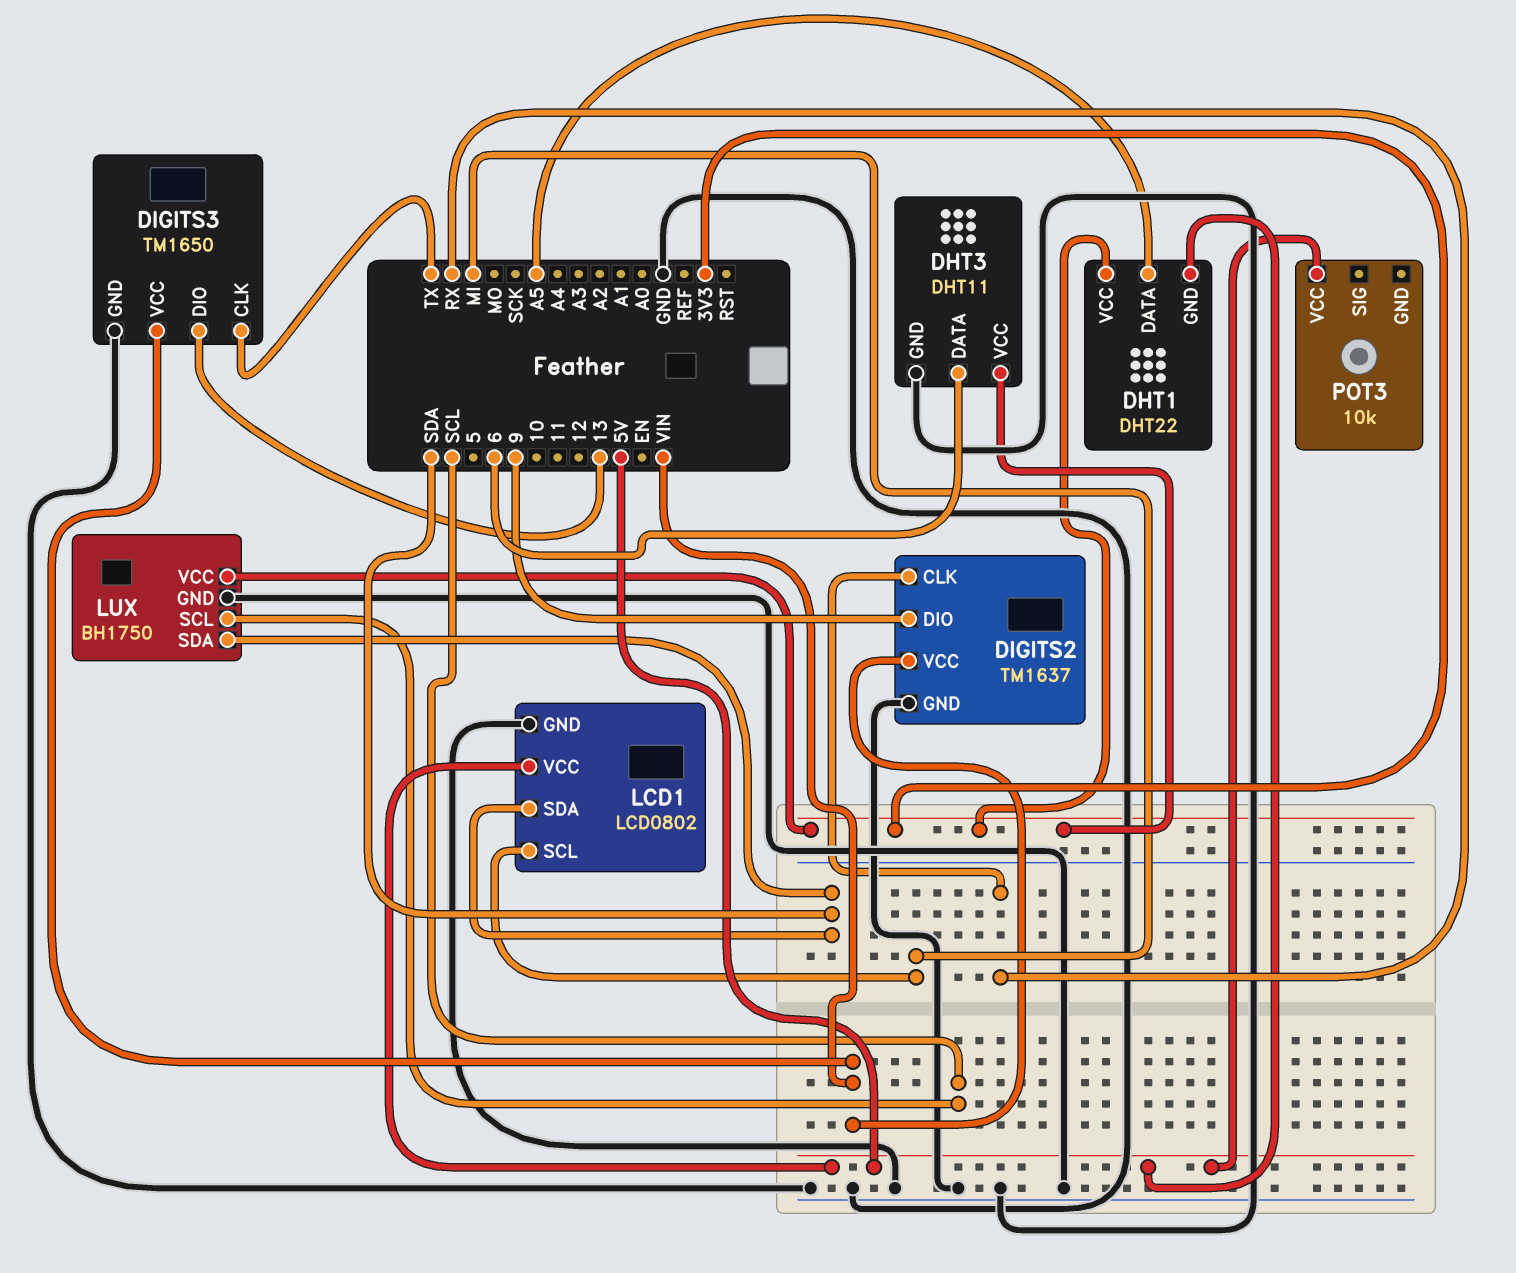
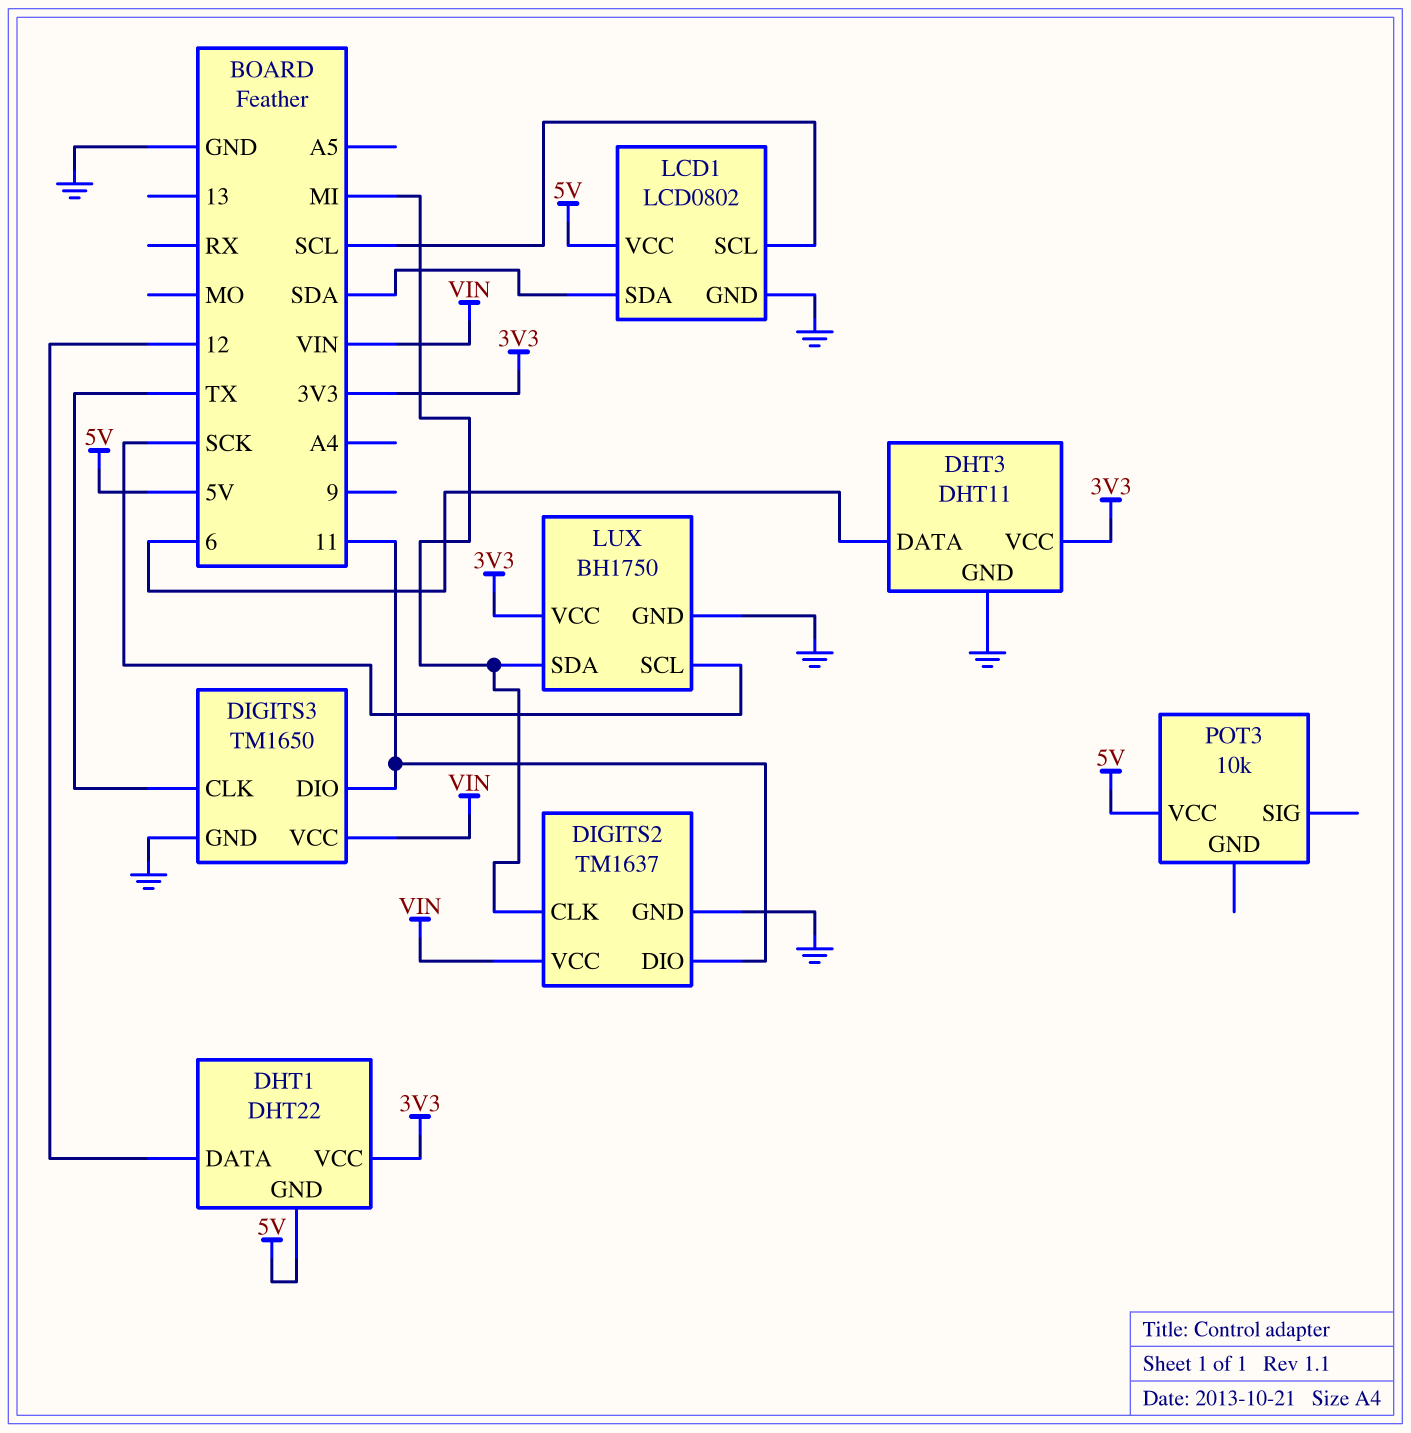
DHT1 pin DATA: A5 -> 12
DIGITS2 pin CLK: RX -> MI
DIGITS2 pin DIO: 9 -> 11
DIGITS3 pin DIO: 13 -> 11
LCD1 pin SCL: MI -> SCL
LUX pin SCL: SCL -> SCK
LUX pin SDA: SDA -> MI

